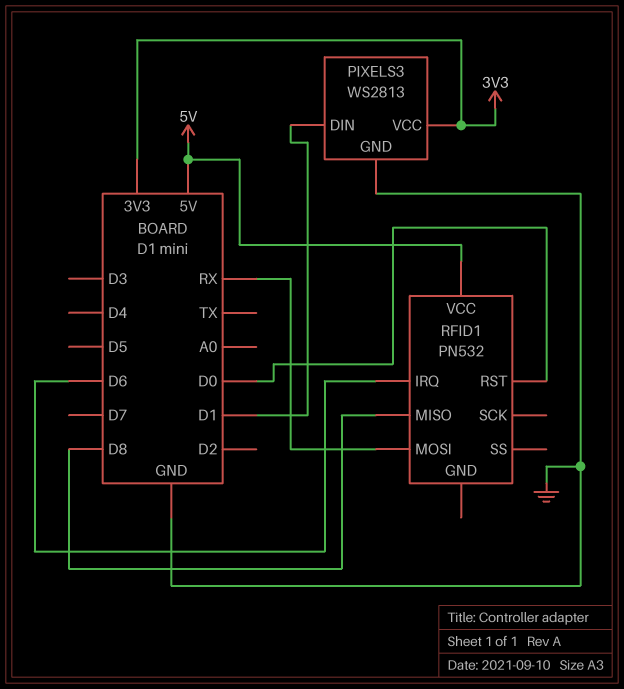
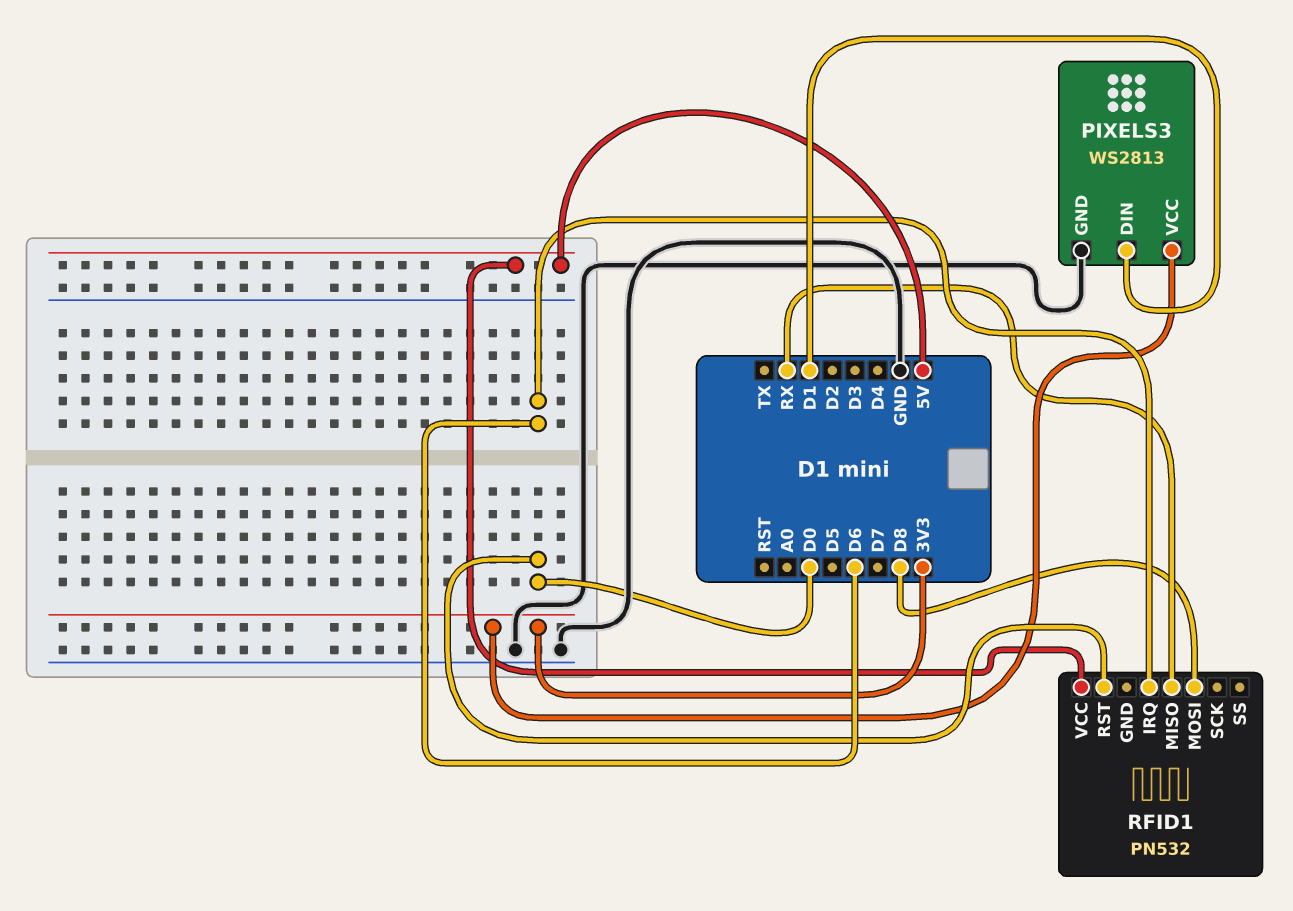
RFID1 pin MISO: D8 -> RX
RFID1 pin MOSI: RX -> D8

